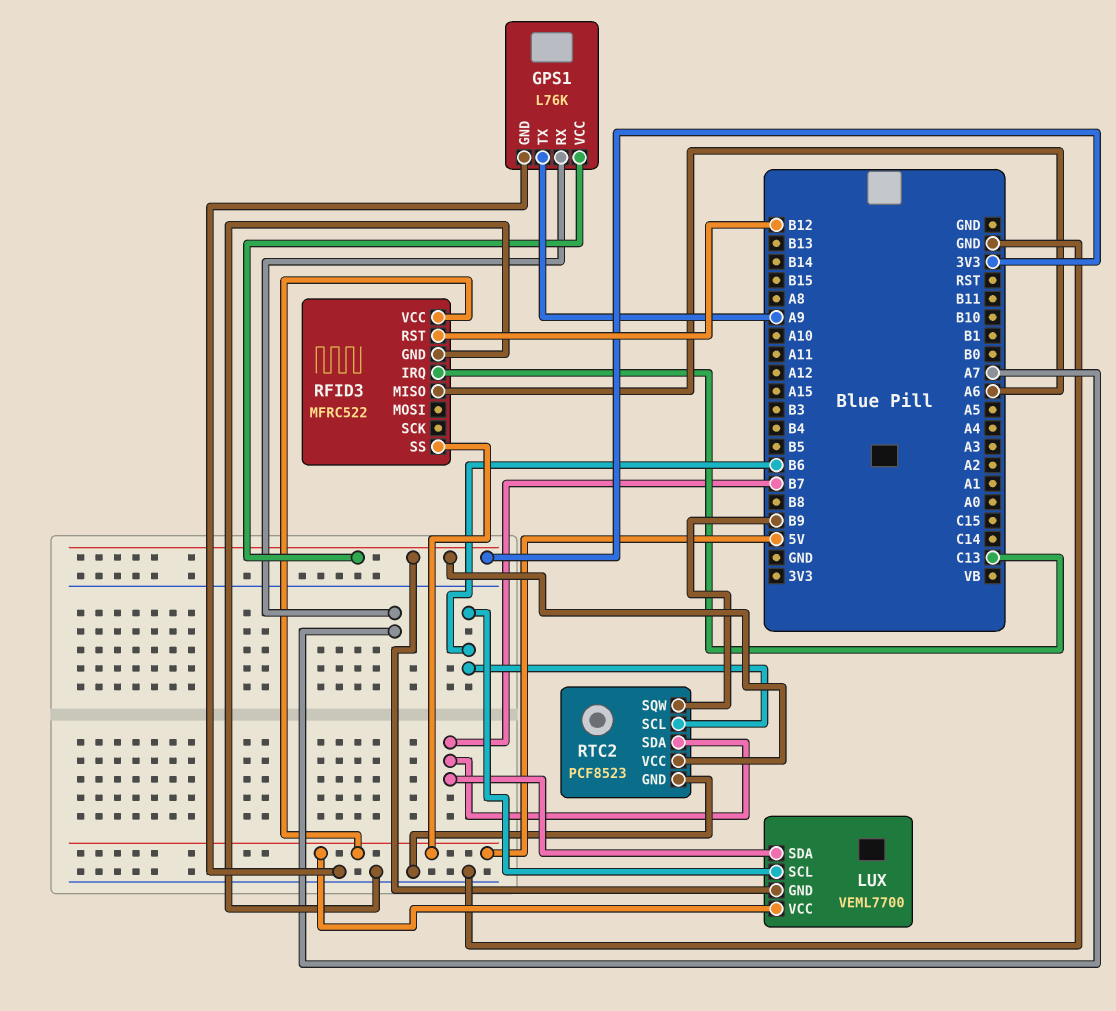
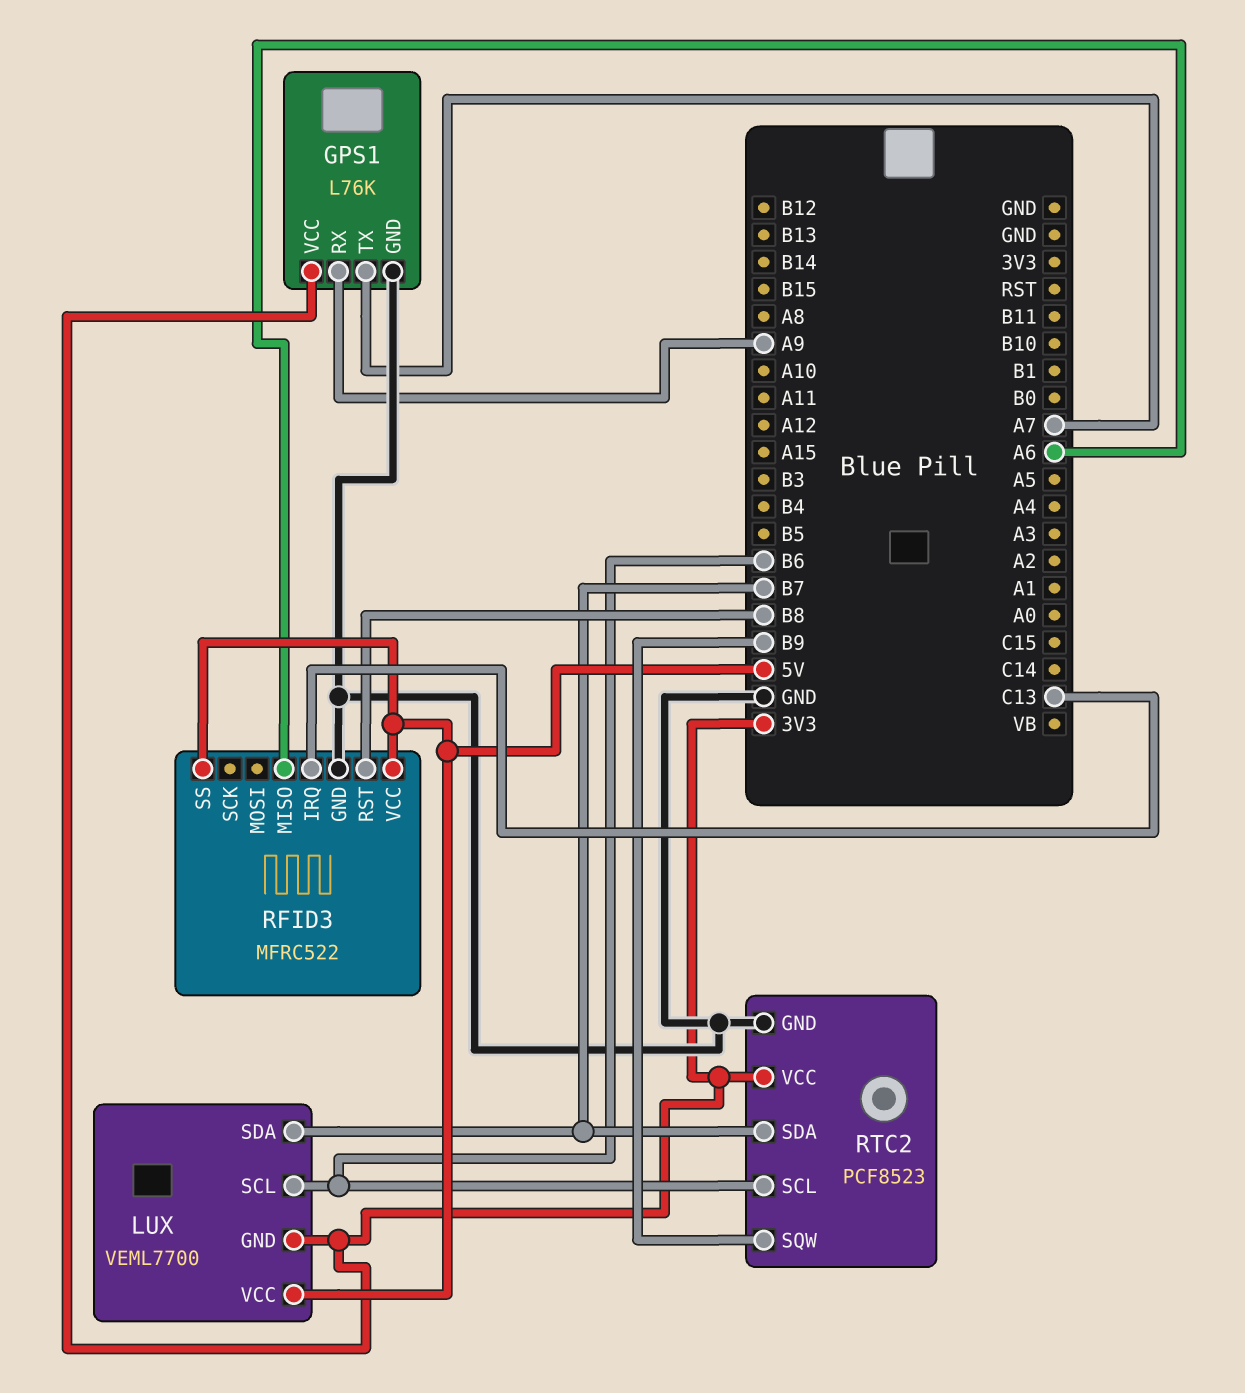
GPS1 pin RX: A7 -> A9
GPS1 pin TX: A9 -> A7
RFID3 pin RST: B12 -> B8

